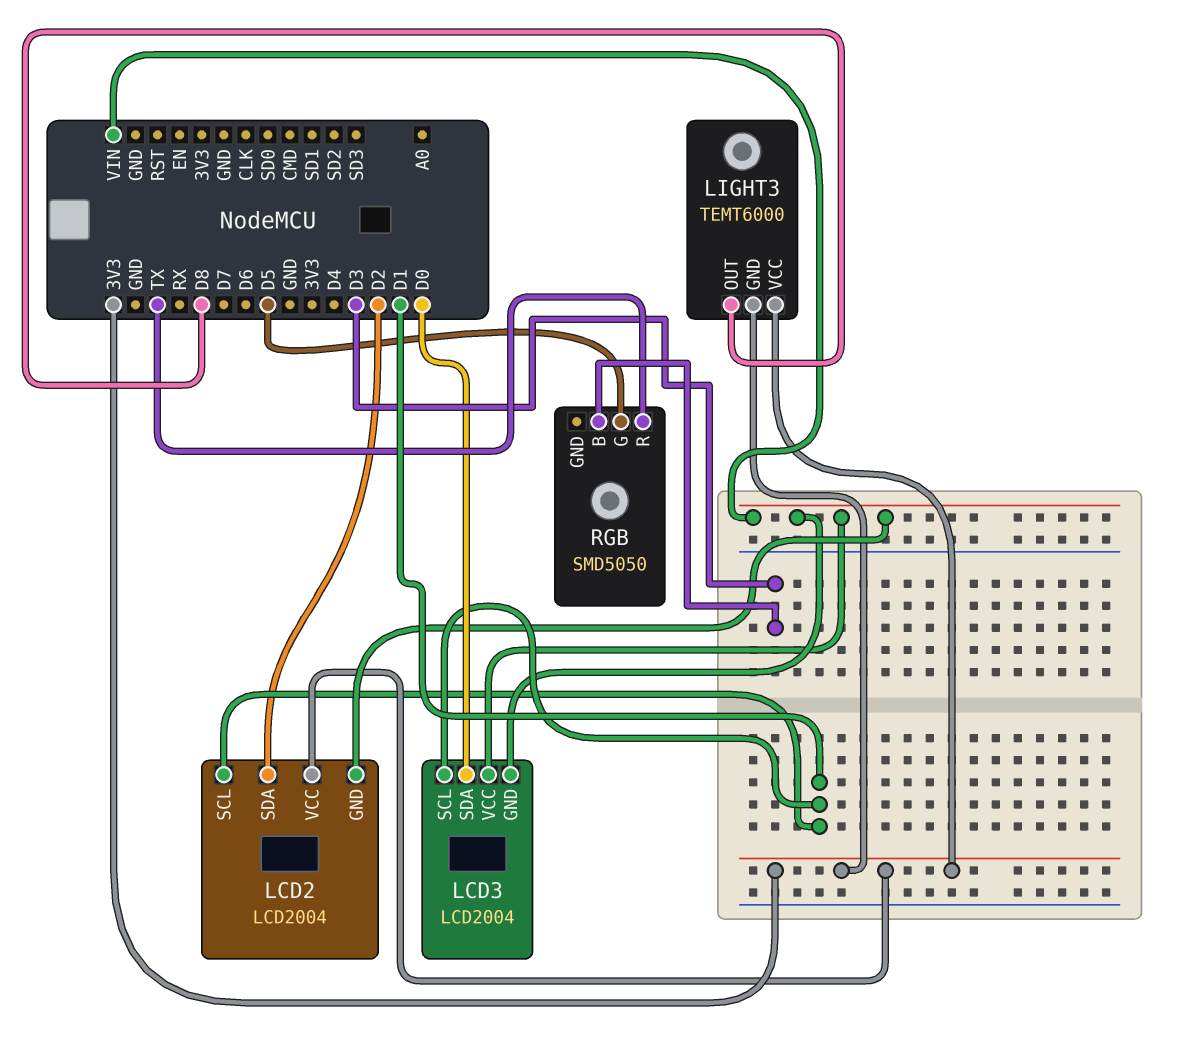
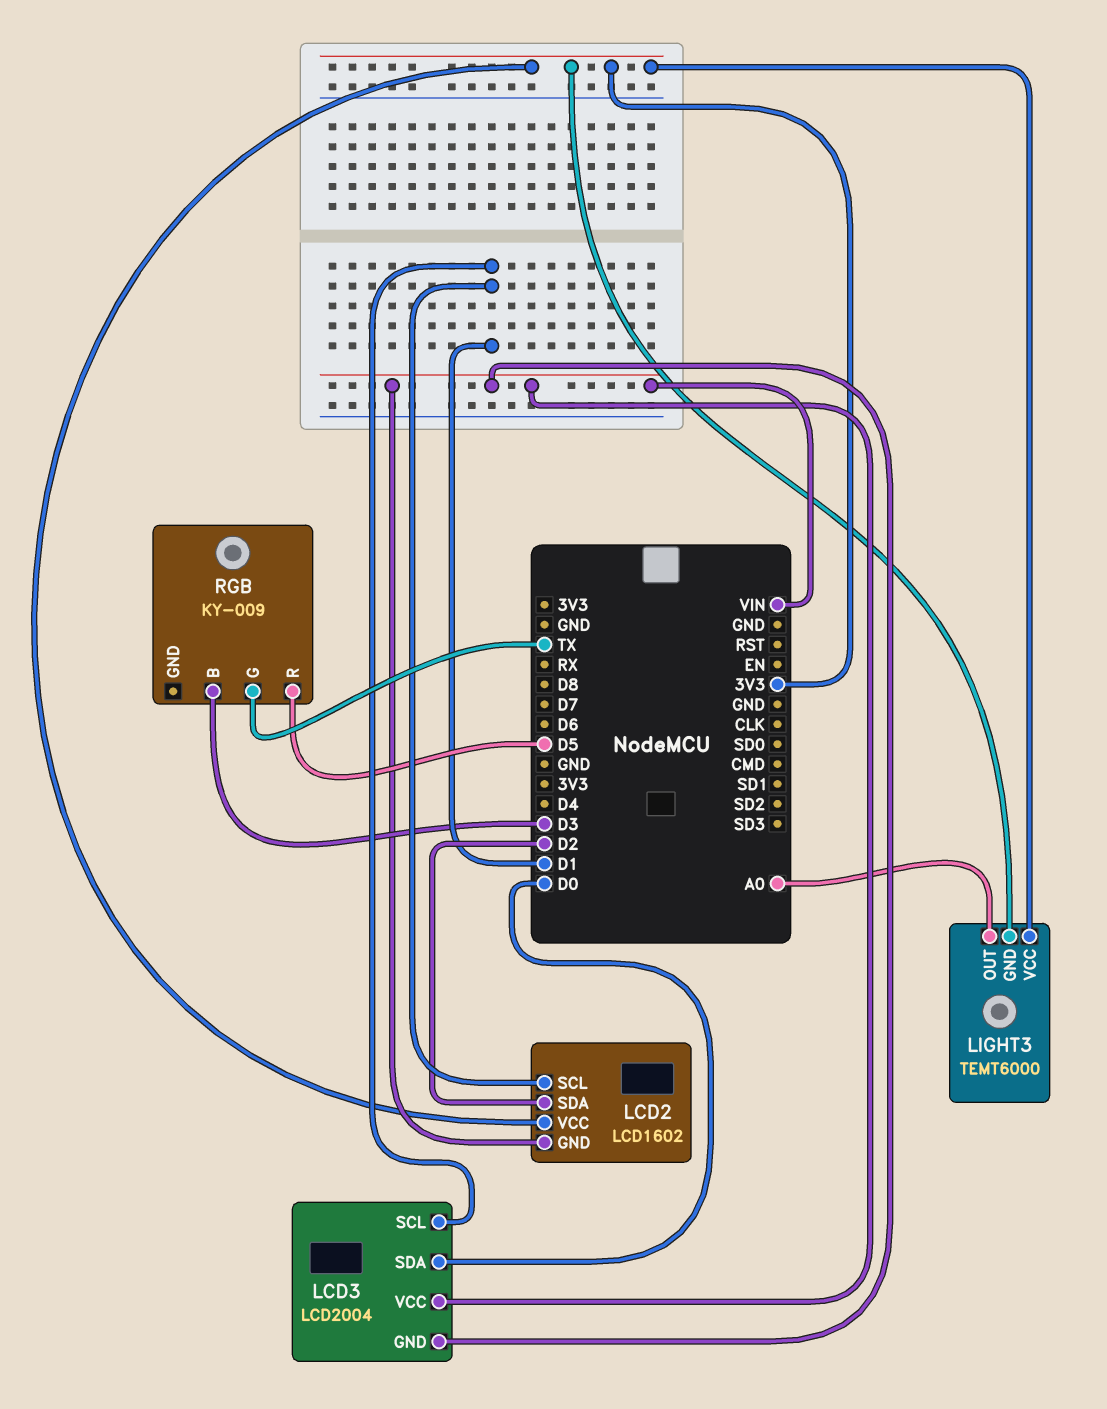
LCD2: LCD2004 -> LCD1602
LIGHT3 pin OUT: D8 -> A0
RGB: SMD5050 -> KY-009
RGB pin G: D5 -> TX
RGB pin R: TX -> D5

